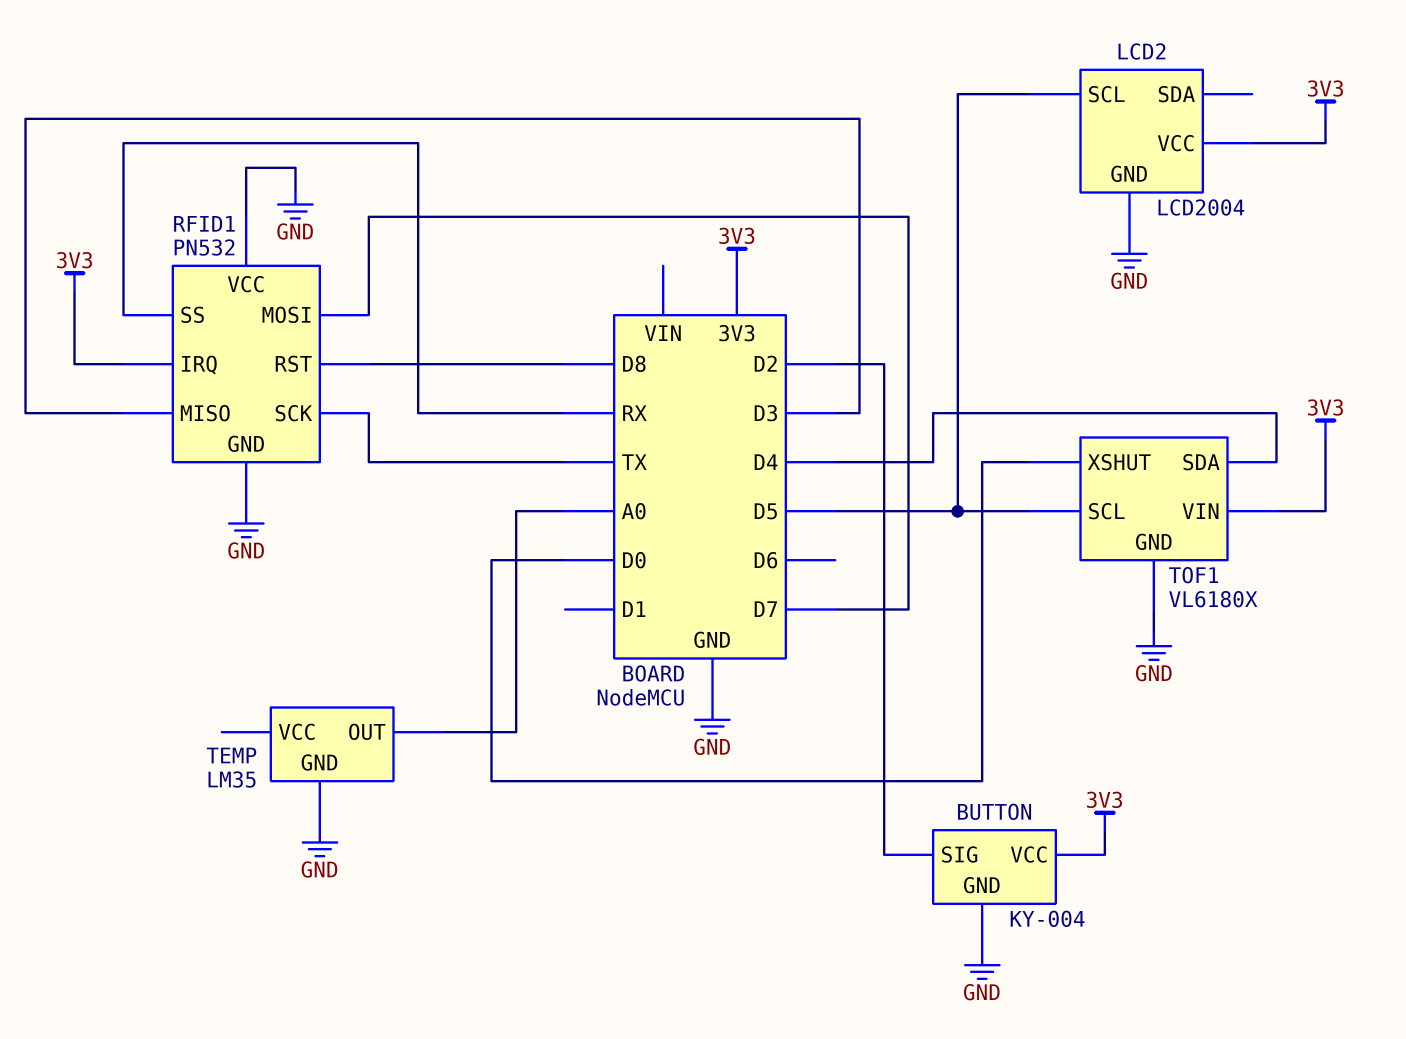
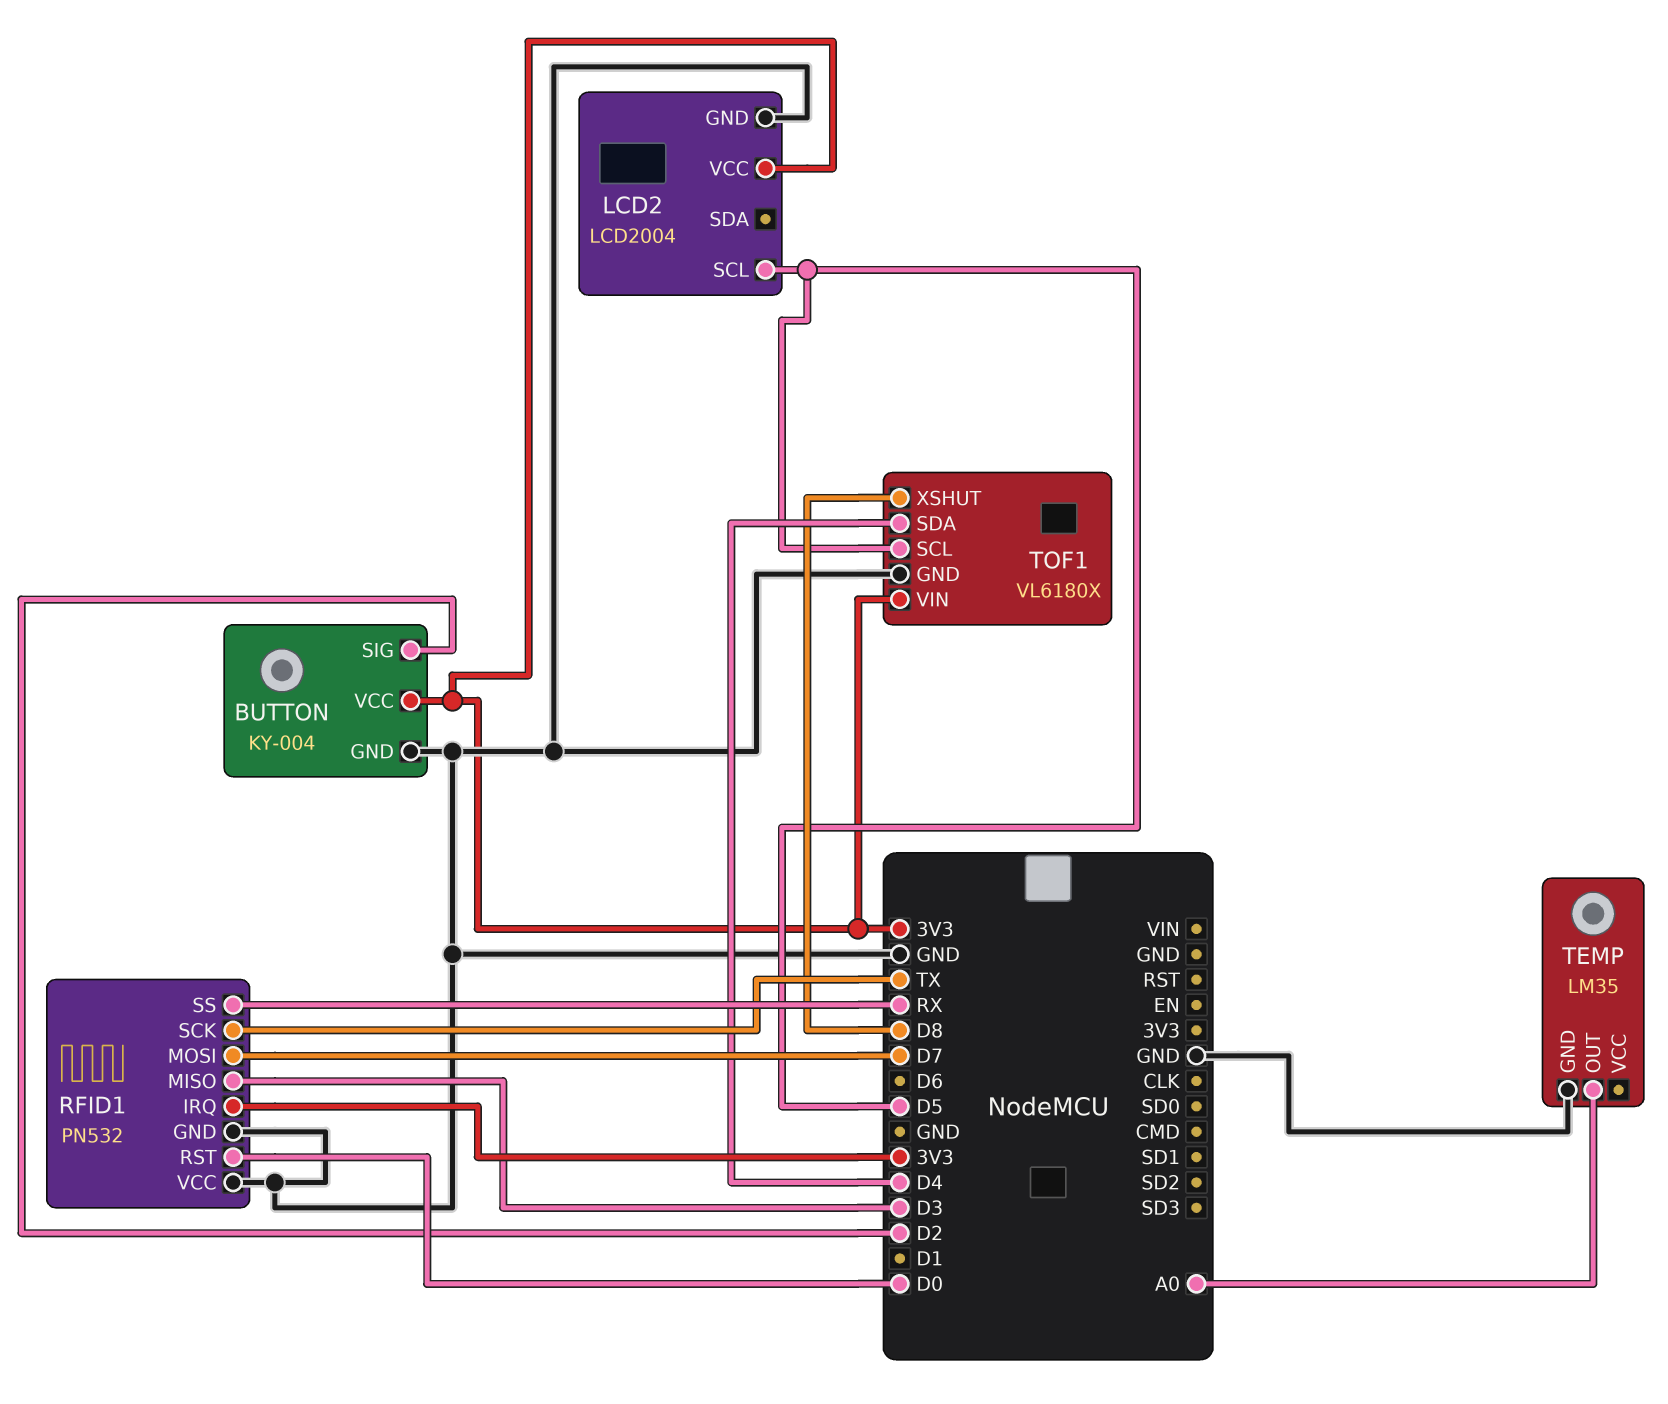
RFID1 pin RST: D8 -> D0
TOF1 pin XSHUT: D0 -> D8

